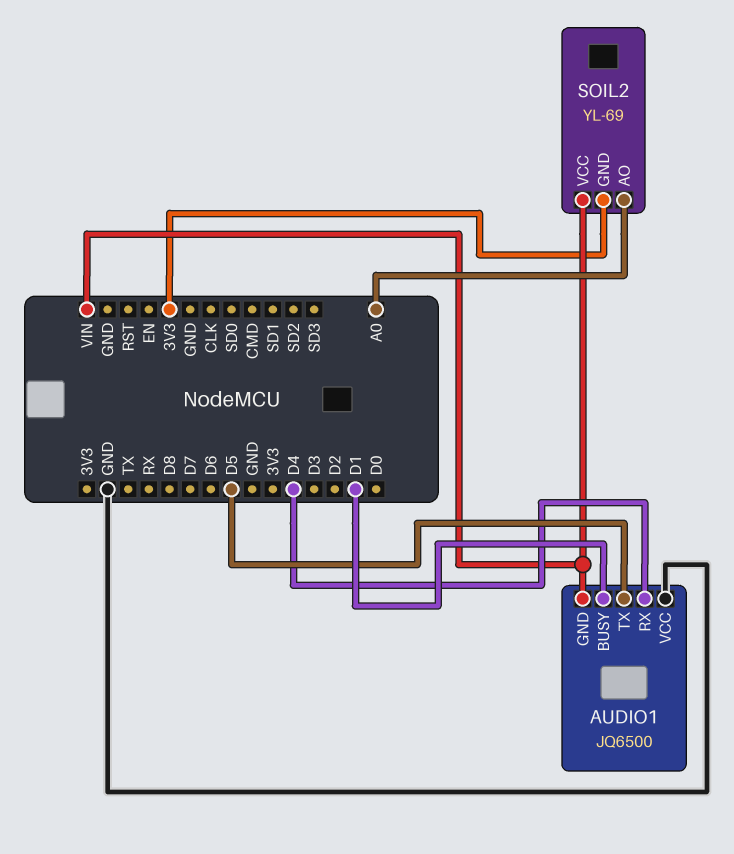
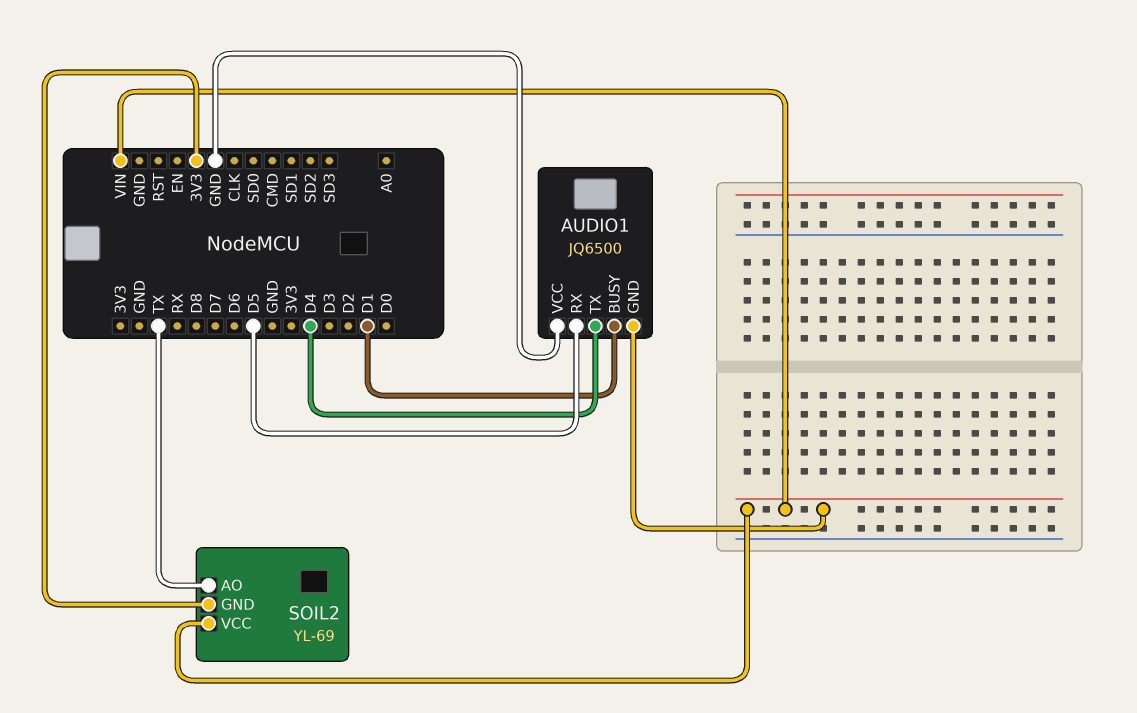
AUDIO1 pin RX: D4 -> D5
AUDIO1 pin TX: D5 -> D4
SOIL2 pin AO: A0 -> TX

